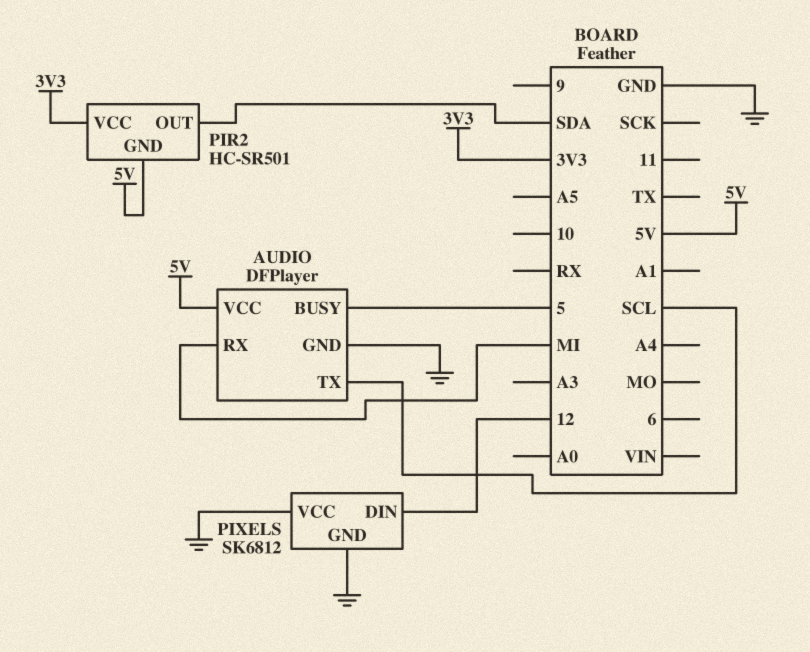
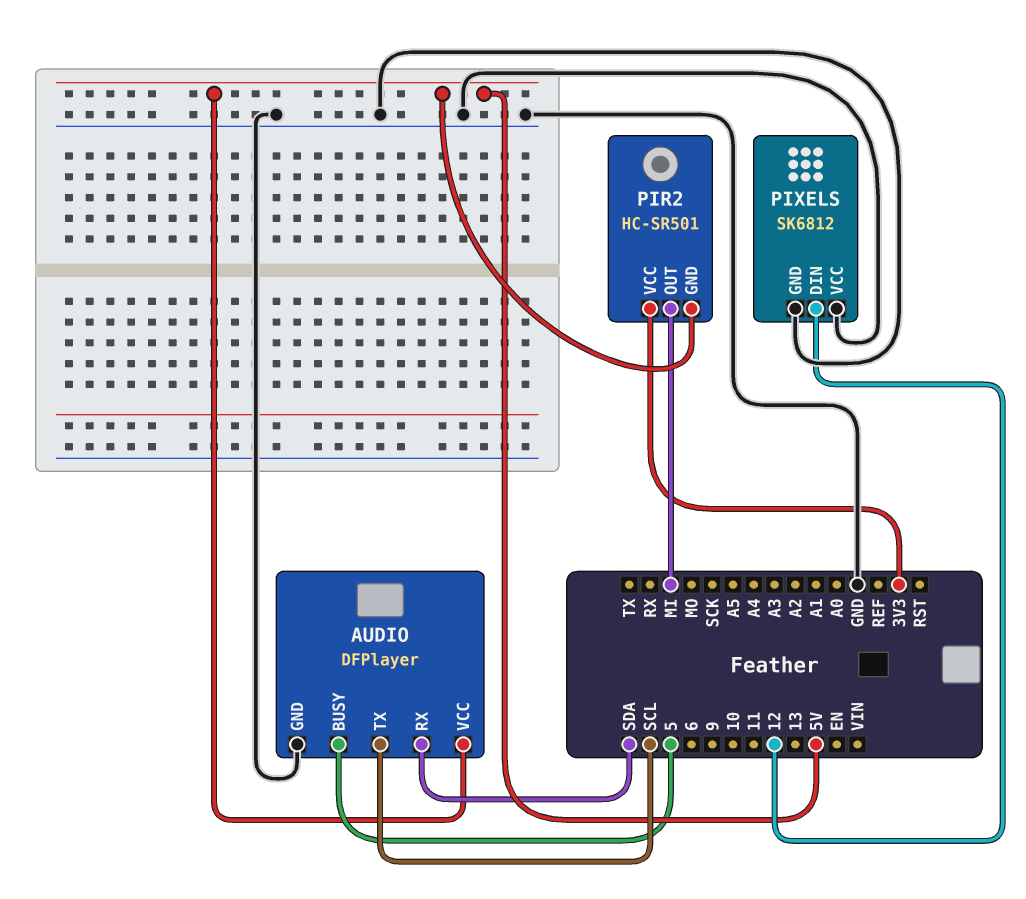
AUDIO pin RX: MI -> SDA
PIR2 pin OUT: SDA -> MI

